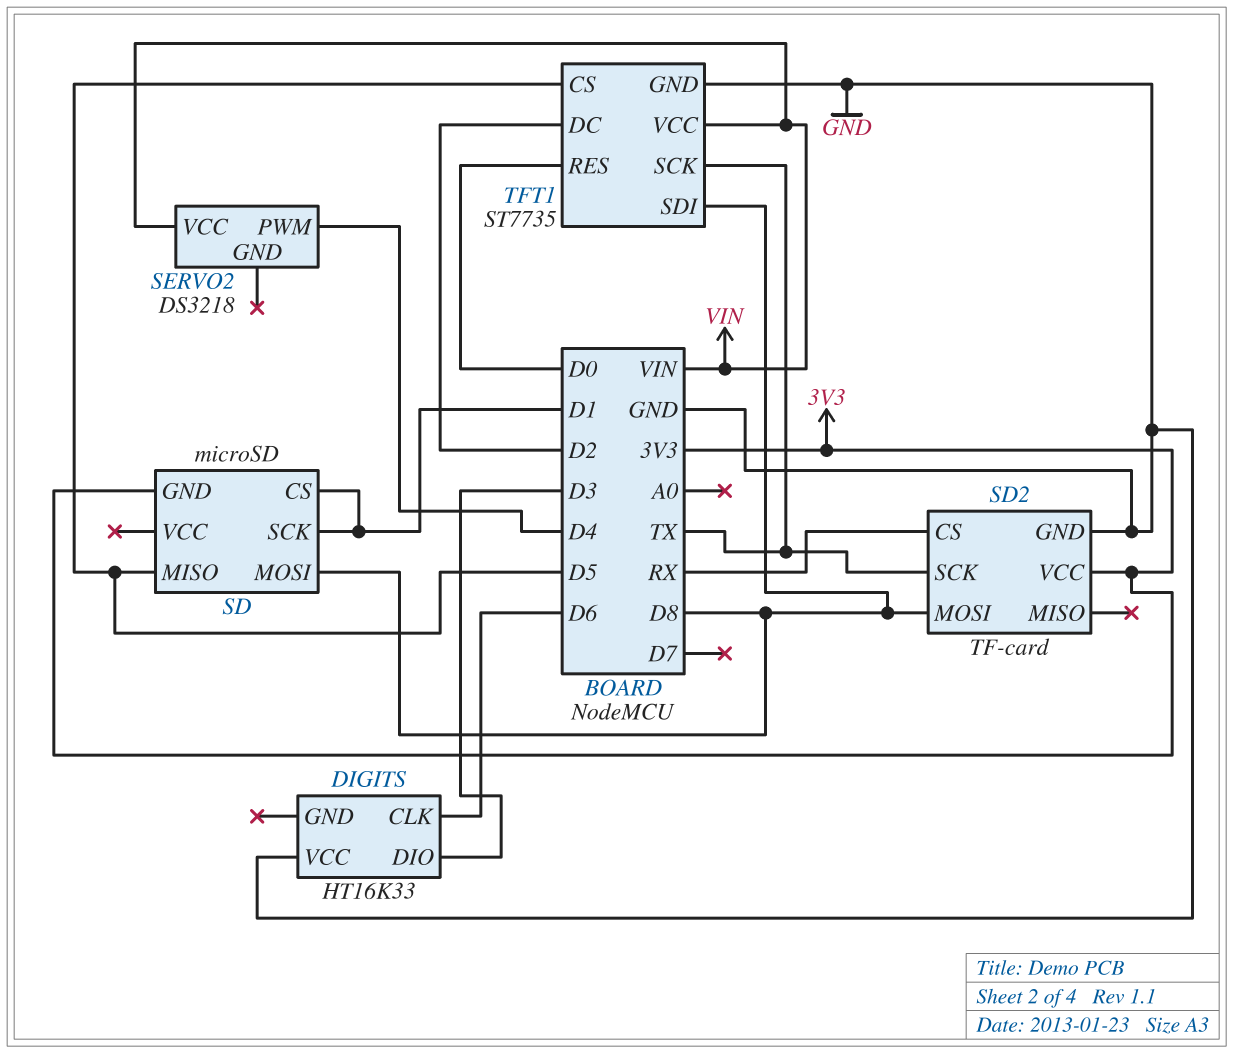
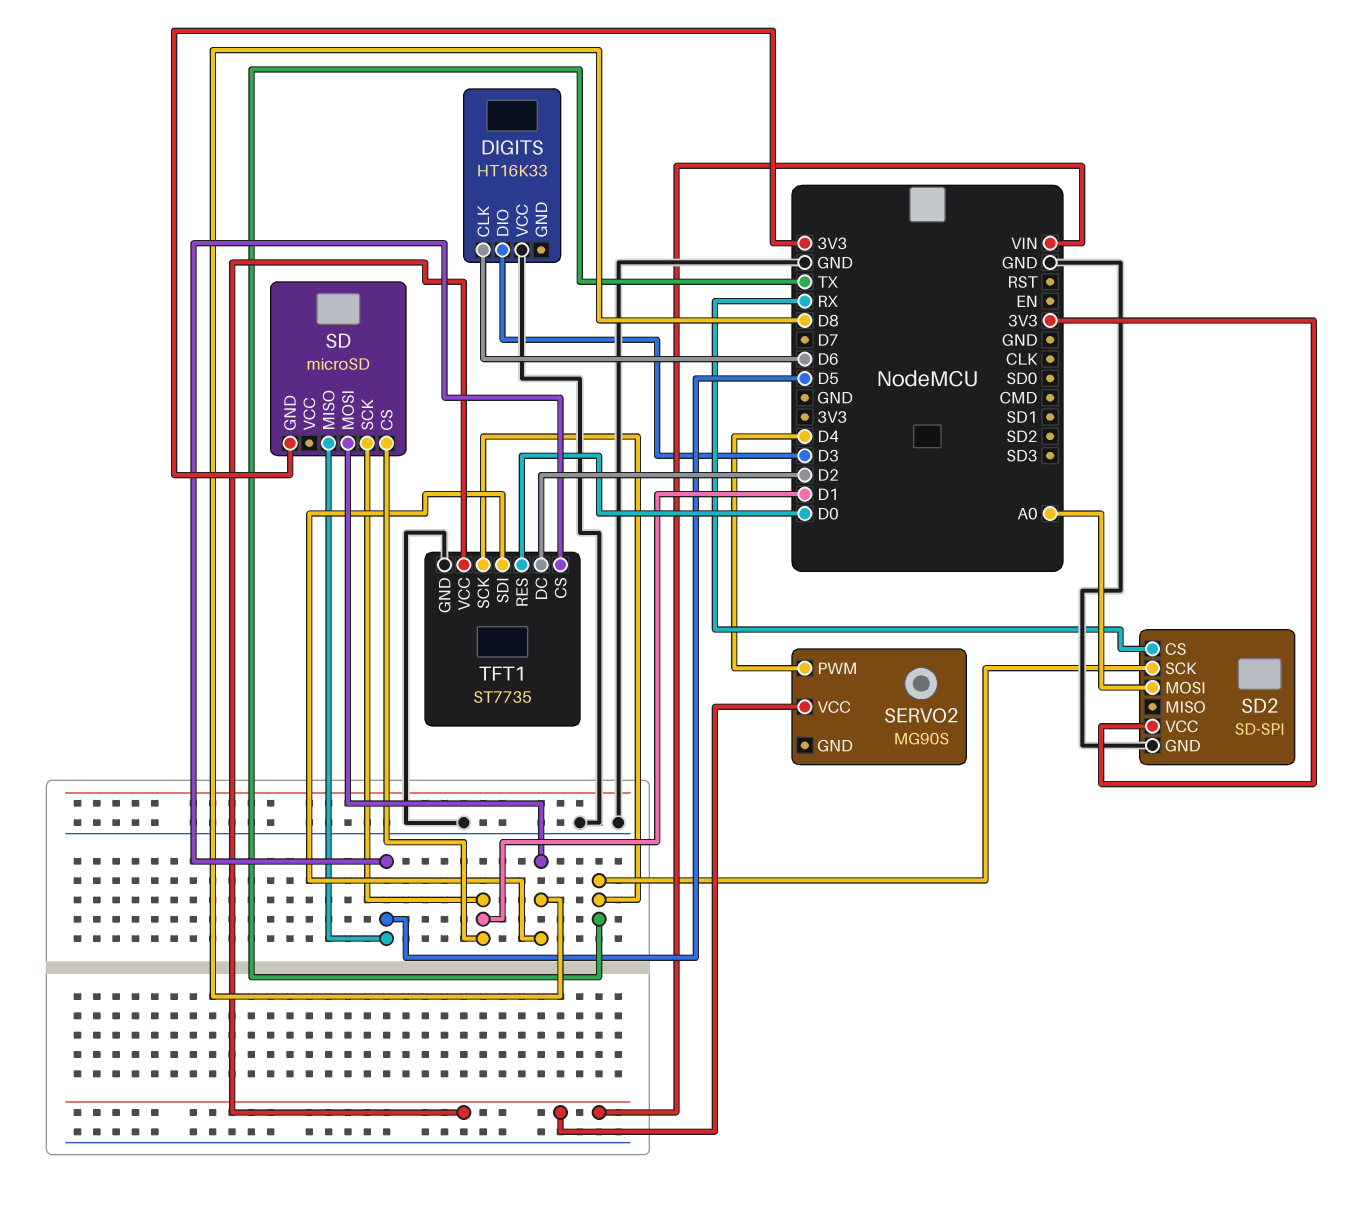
SD2: TF-card -> SD-SPI
SD2 pin MOSI: D8 -> A0
SERVO2: DS3218 -> MG90S

